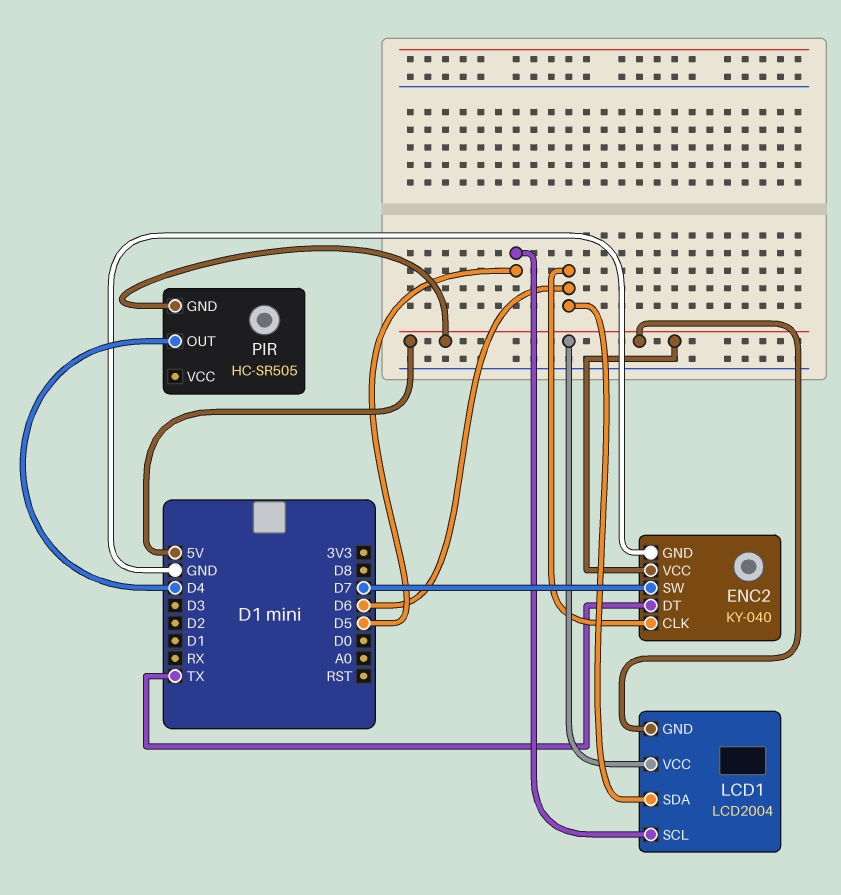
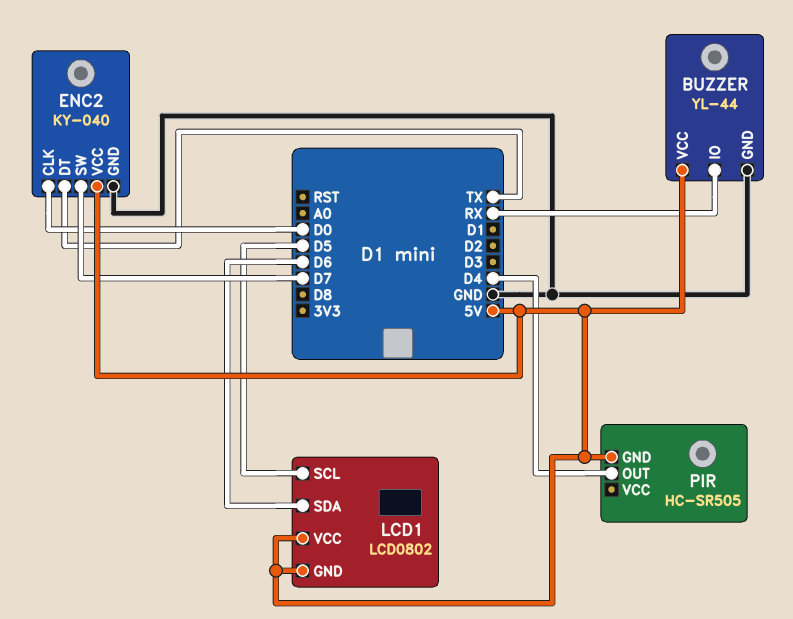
BUZZER: none -> YL-44
BUZZER pin GND: none -> GND
BUZZER pin IO: none -> RX
BUZZER pin VCC: none -> 5V
ENC2 pin CLK: D6 -> D0
LCD1: LCD2004 -> LCD0802

